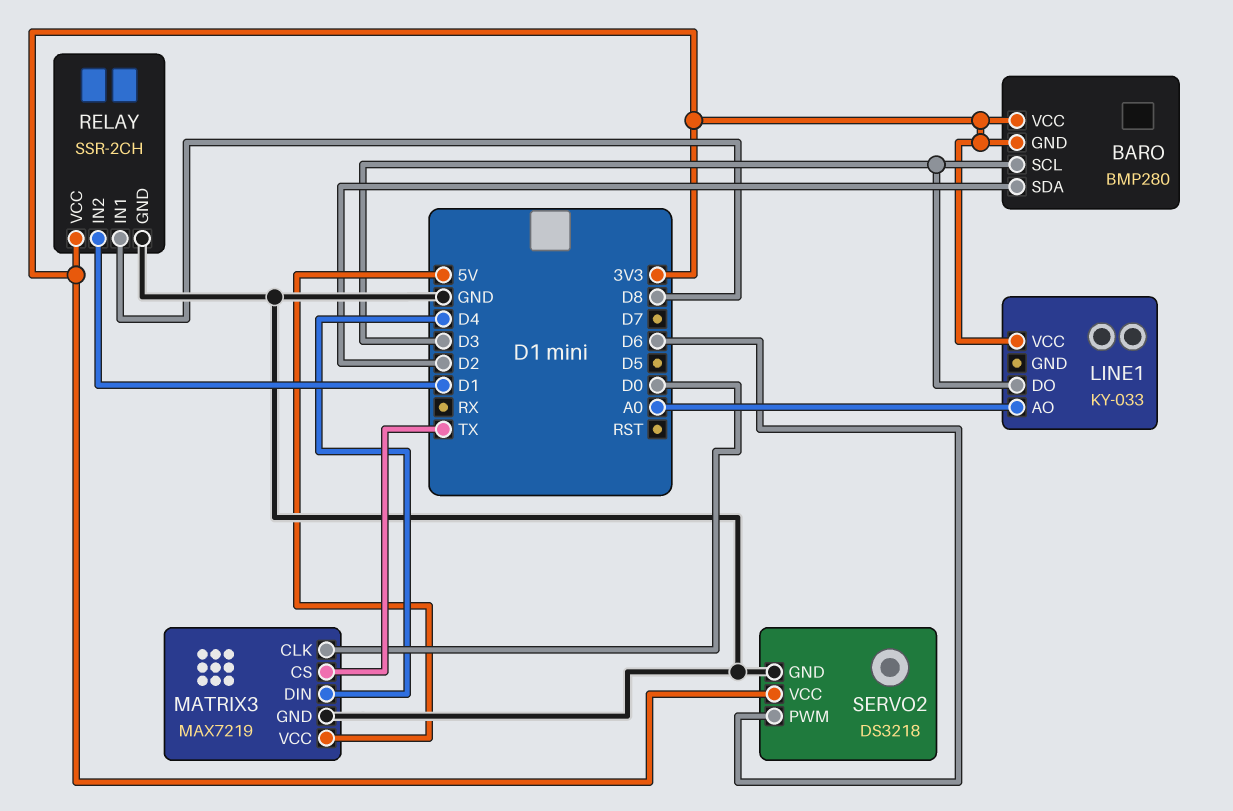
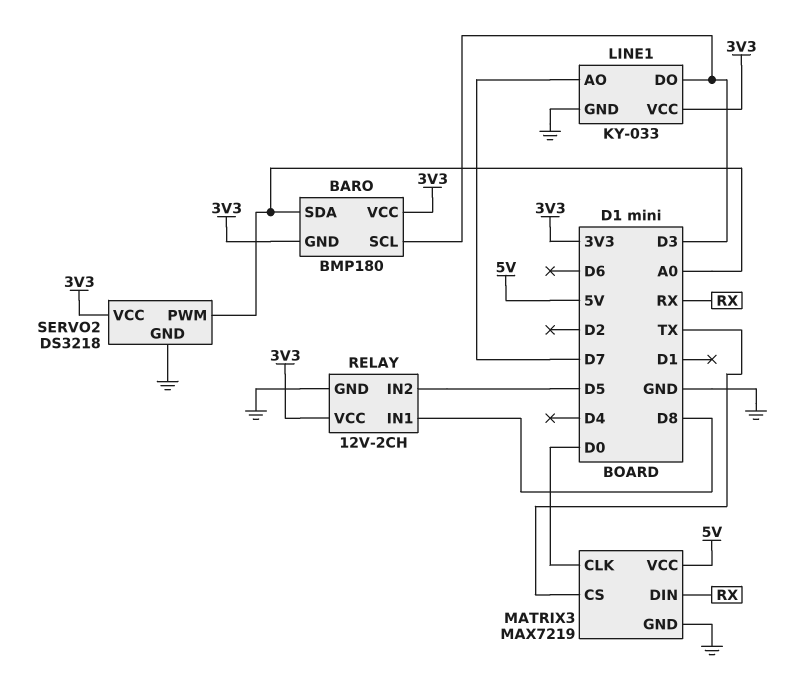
BARO: BMP280 -> BMP180
BARO pin SDA: D2 -> A0
LINE1 pin AO: A0 -> D7
LINE1 pin GND: none -> GND
MATRIX3 pin DIN: D4 -> RX
RELAY: SSR-2CH -> 12V-2CH
RELAY pin IN2: D1 -> D5
SERVO2 pin PWM: D6 -> A0

